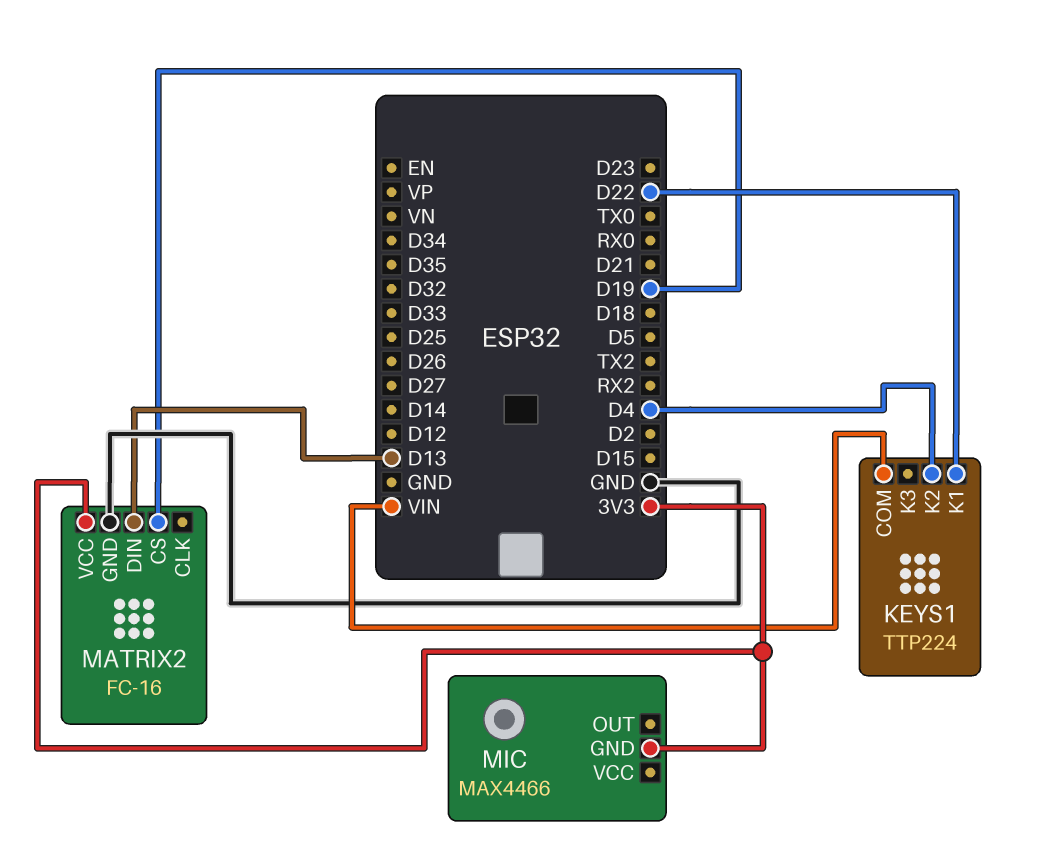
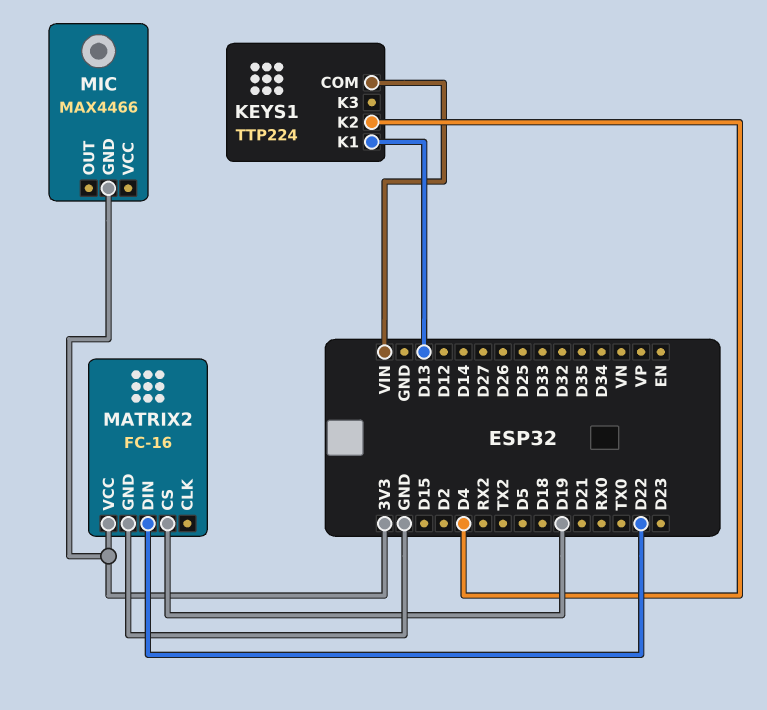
KEYS1 pin K1: D22 -> D13
MATRIX2 pin DIN: D13 -> D22

